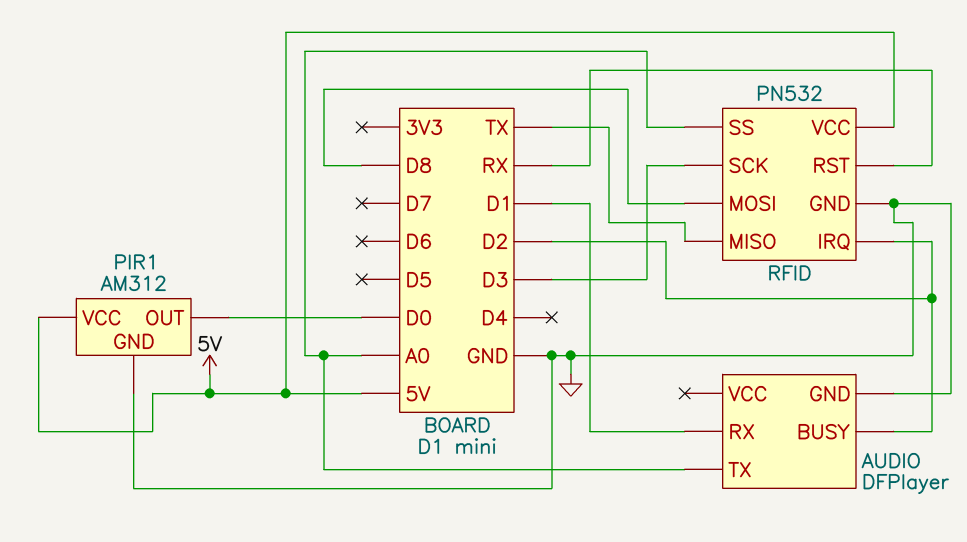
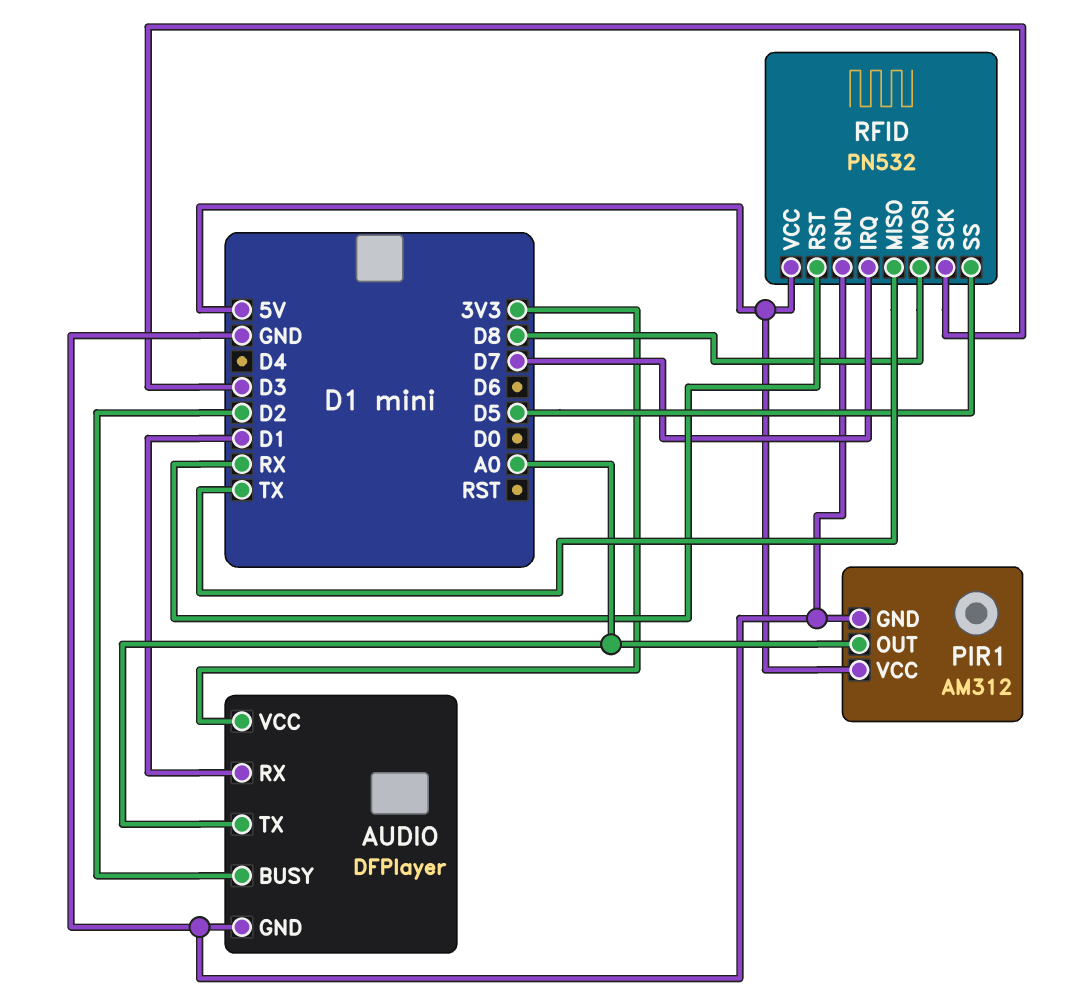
AUDIO pin VCC: none -> 3V3
PIR1 pin OUT: D0 -> A0
RFID pin IRQ: D2 -> D7
RFID pin SS: A0 -> D5

